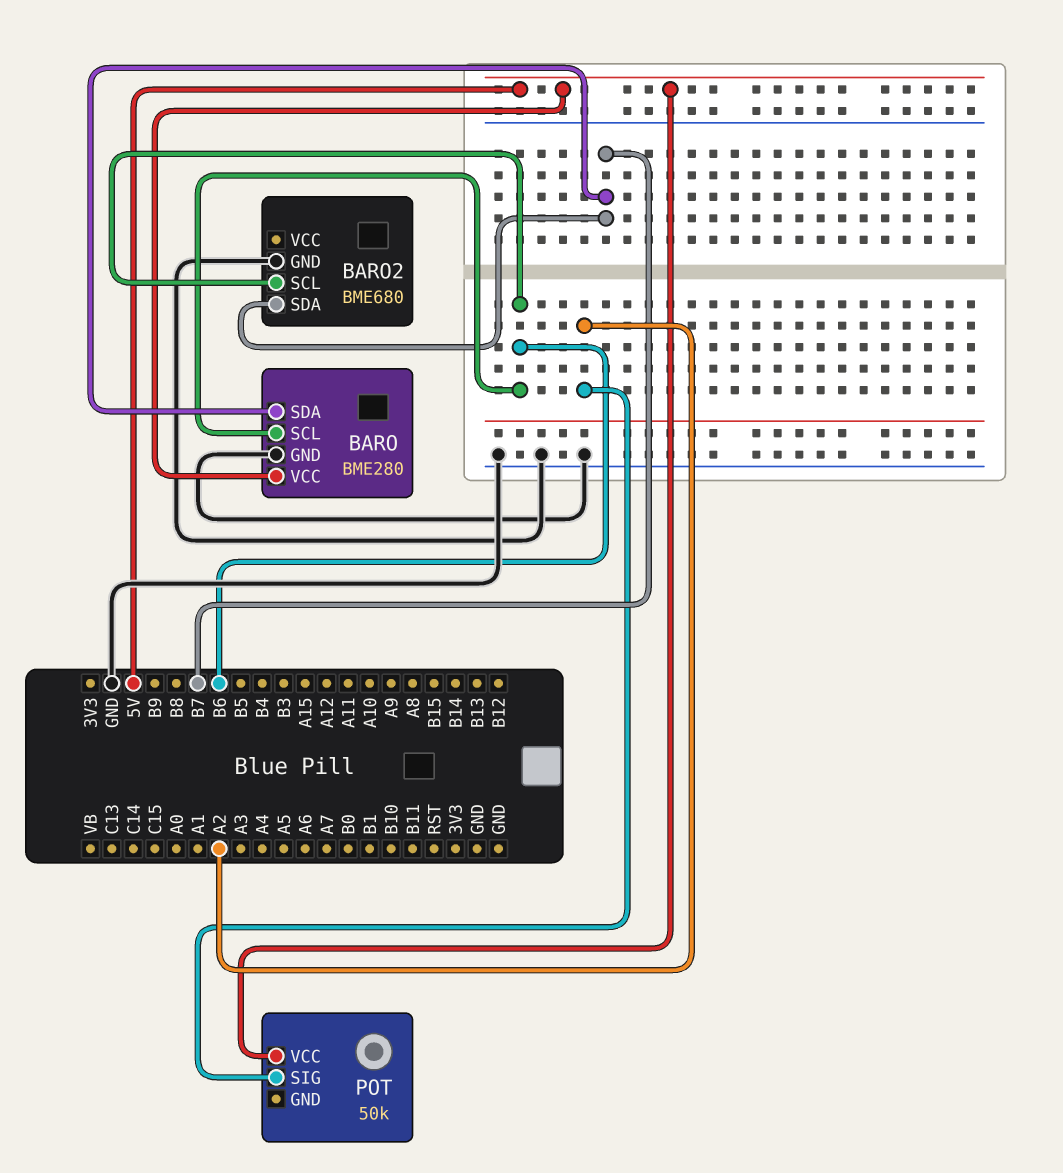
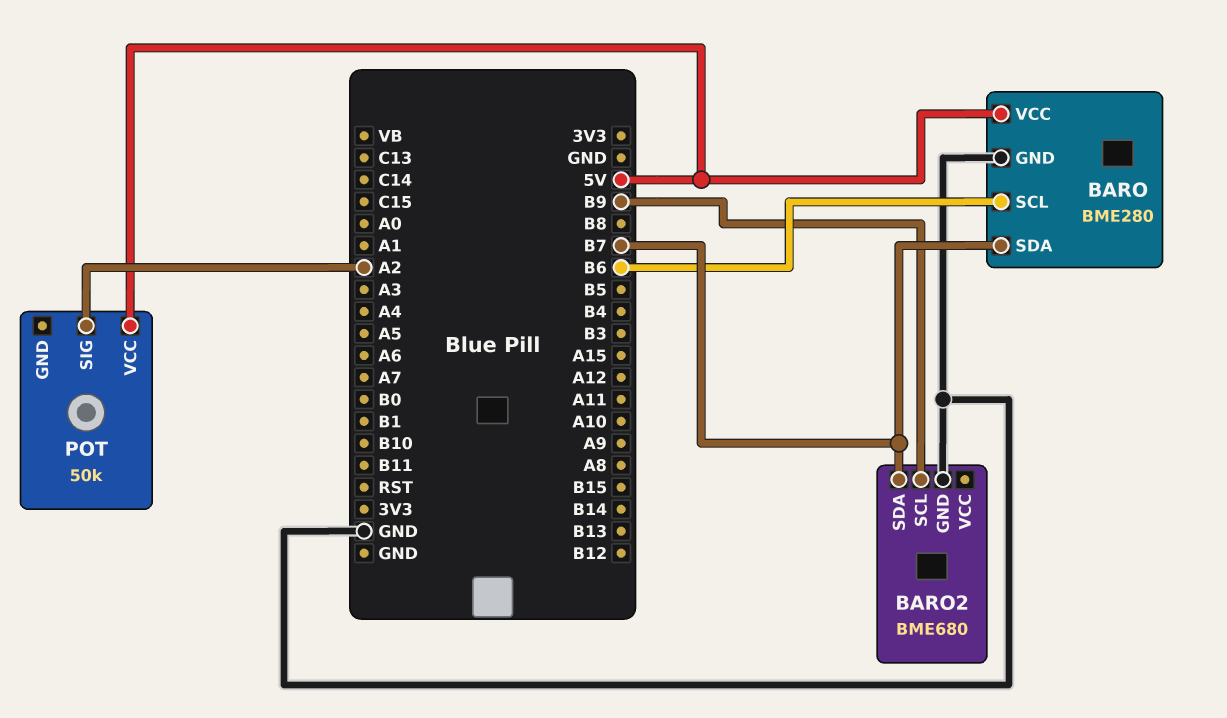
BARO2 pin SCL: B6 -> B9

